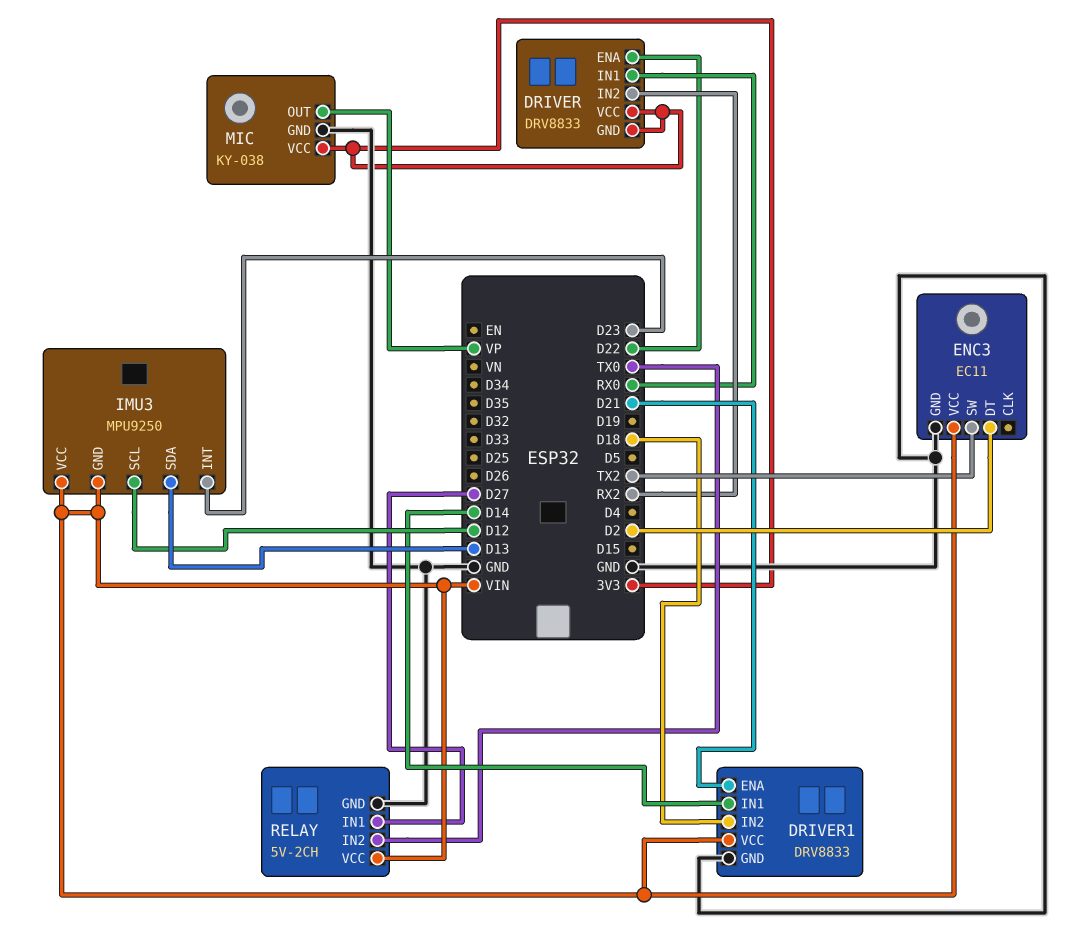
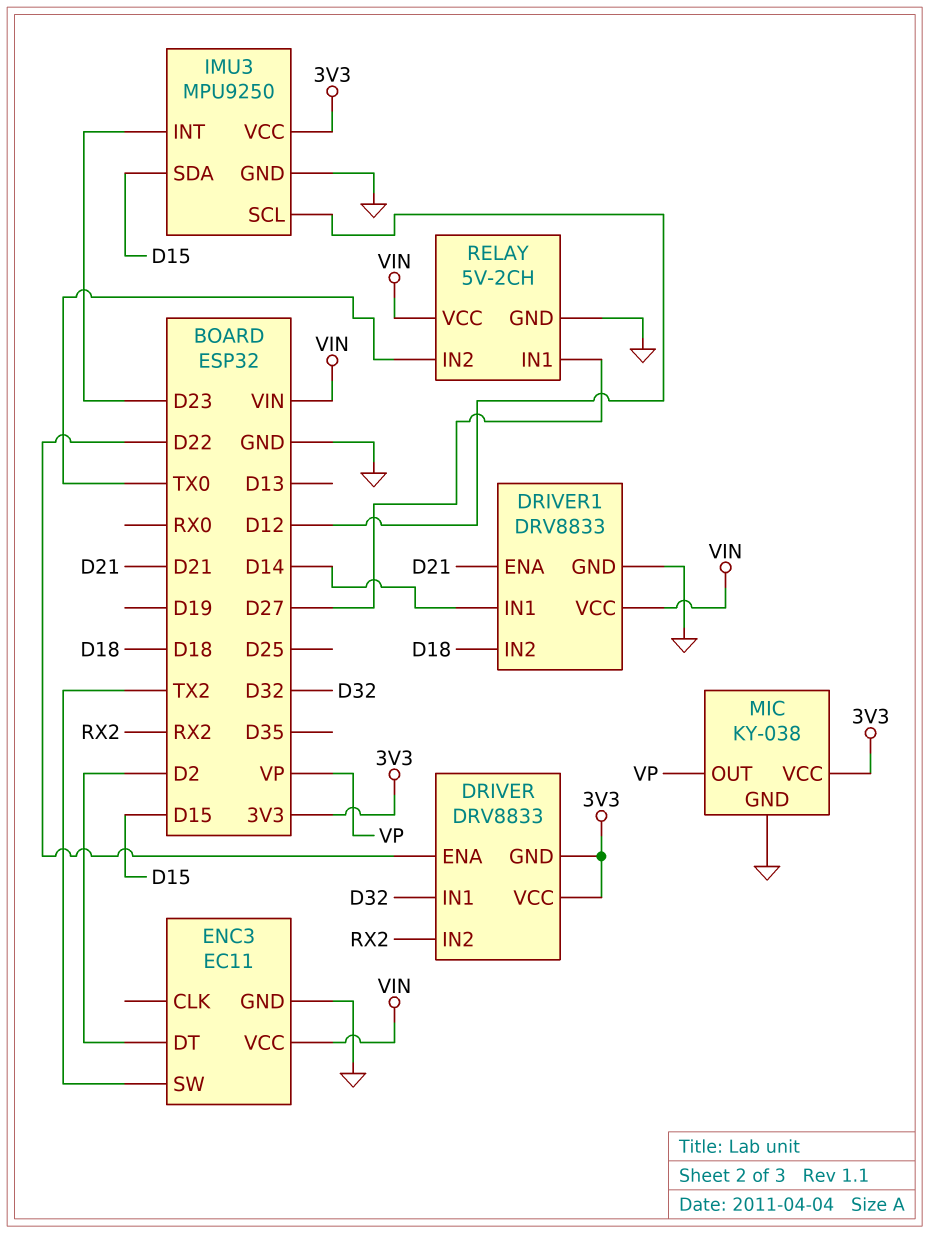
DRIVER pin IN1: RX0 -> D32
IMU3 pin GND: VIN -> GND
IMU3 pin SDA: D13 -> D15
IMU3 pin VCC: VIN -> 3V3

